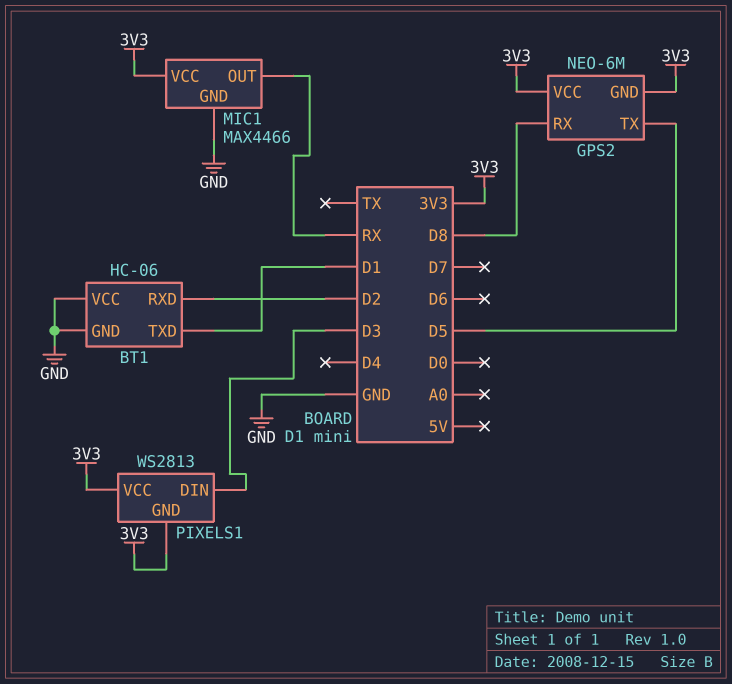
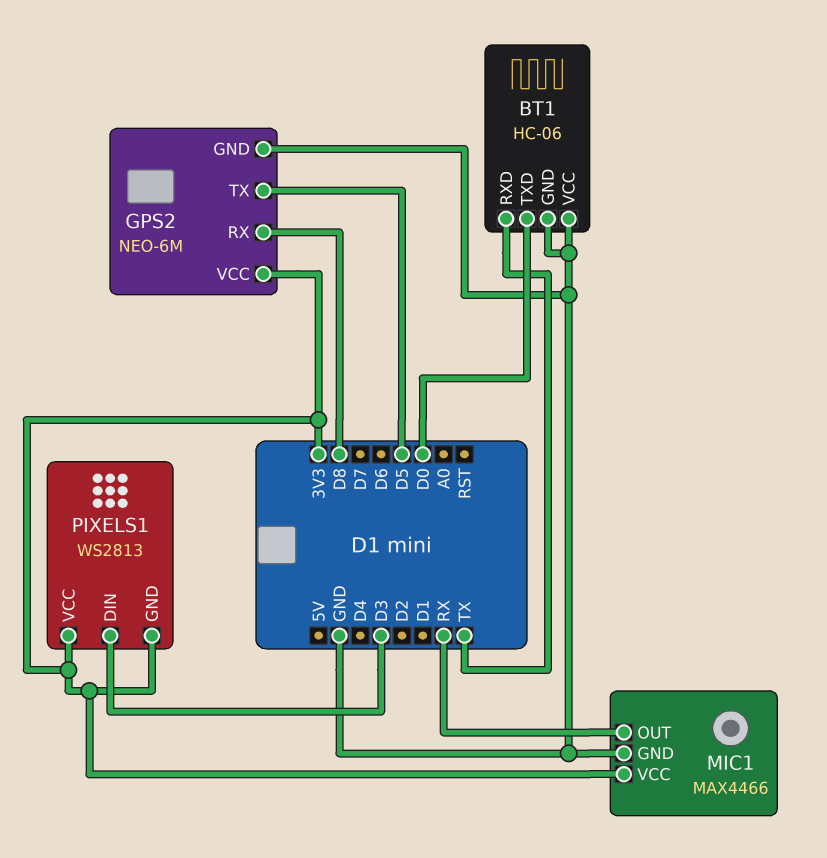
BT1 pin RXD: D2 -> TX
BT1 pin TXD: D1 -> D0
GPS2 pin GND: 3V3 -> GND

